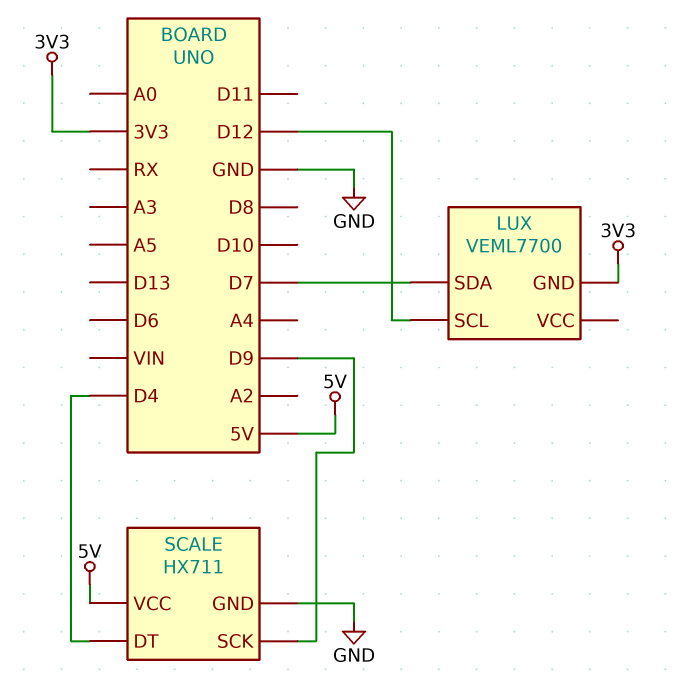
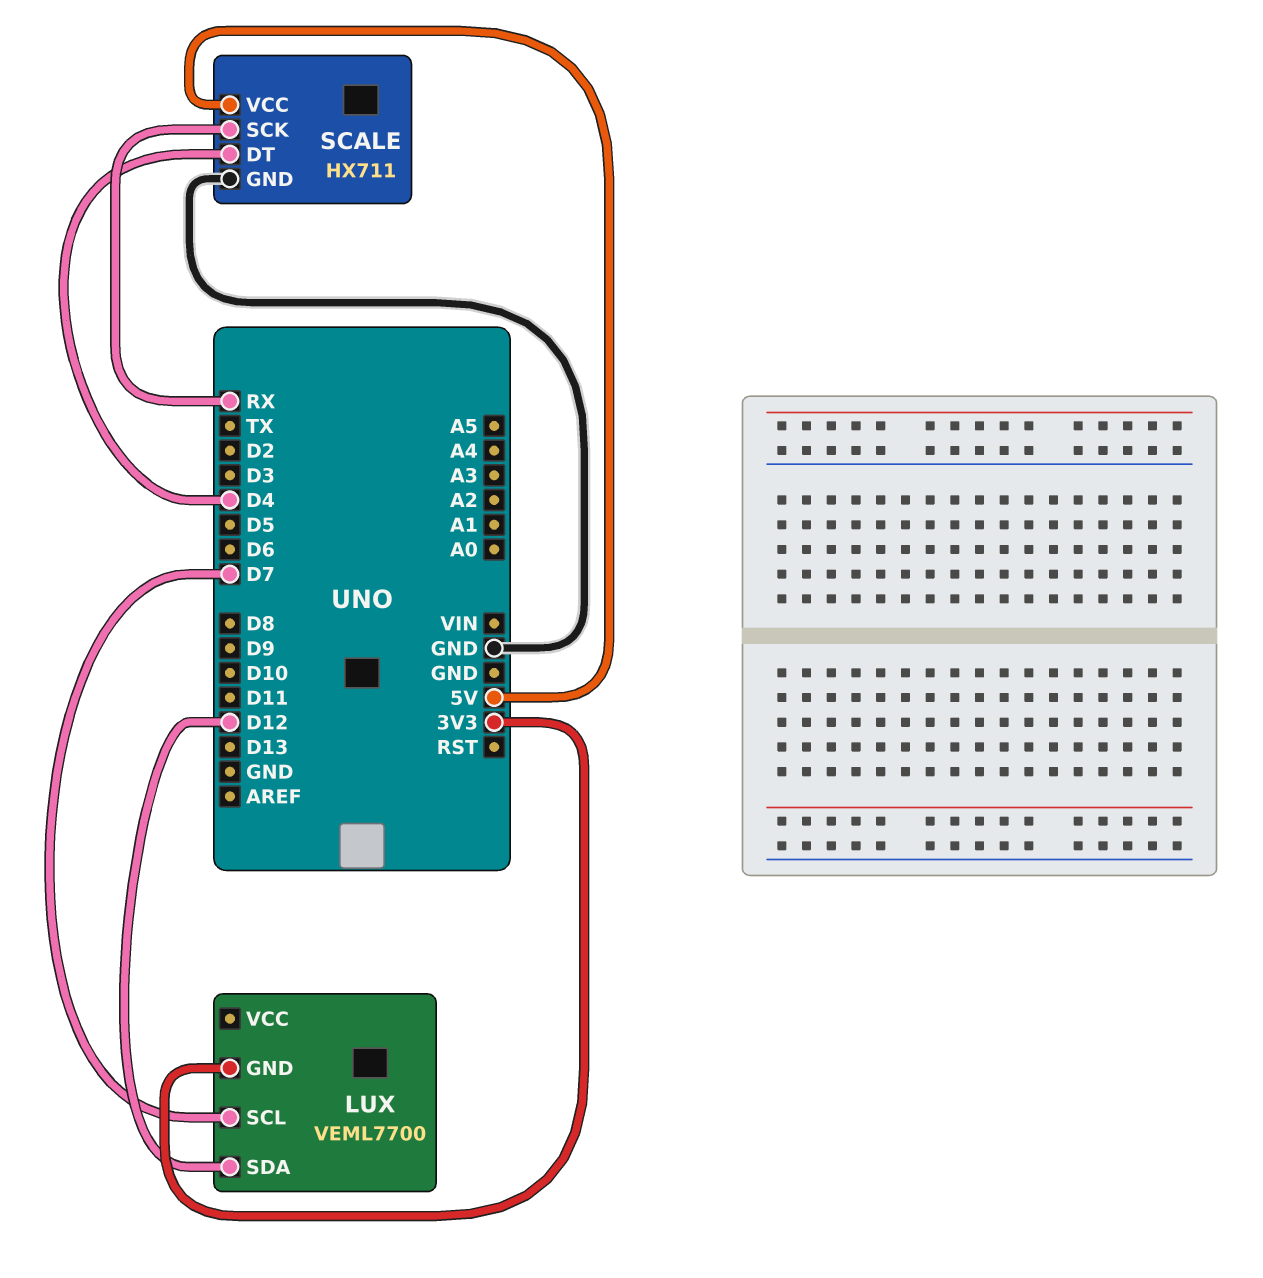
LUX pin SCL: D12 -> D7
LUX pin SDA: D7 -> D12
SCALE pin SCK: D9 -> RX

